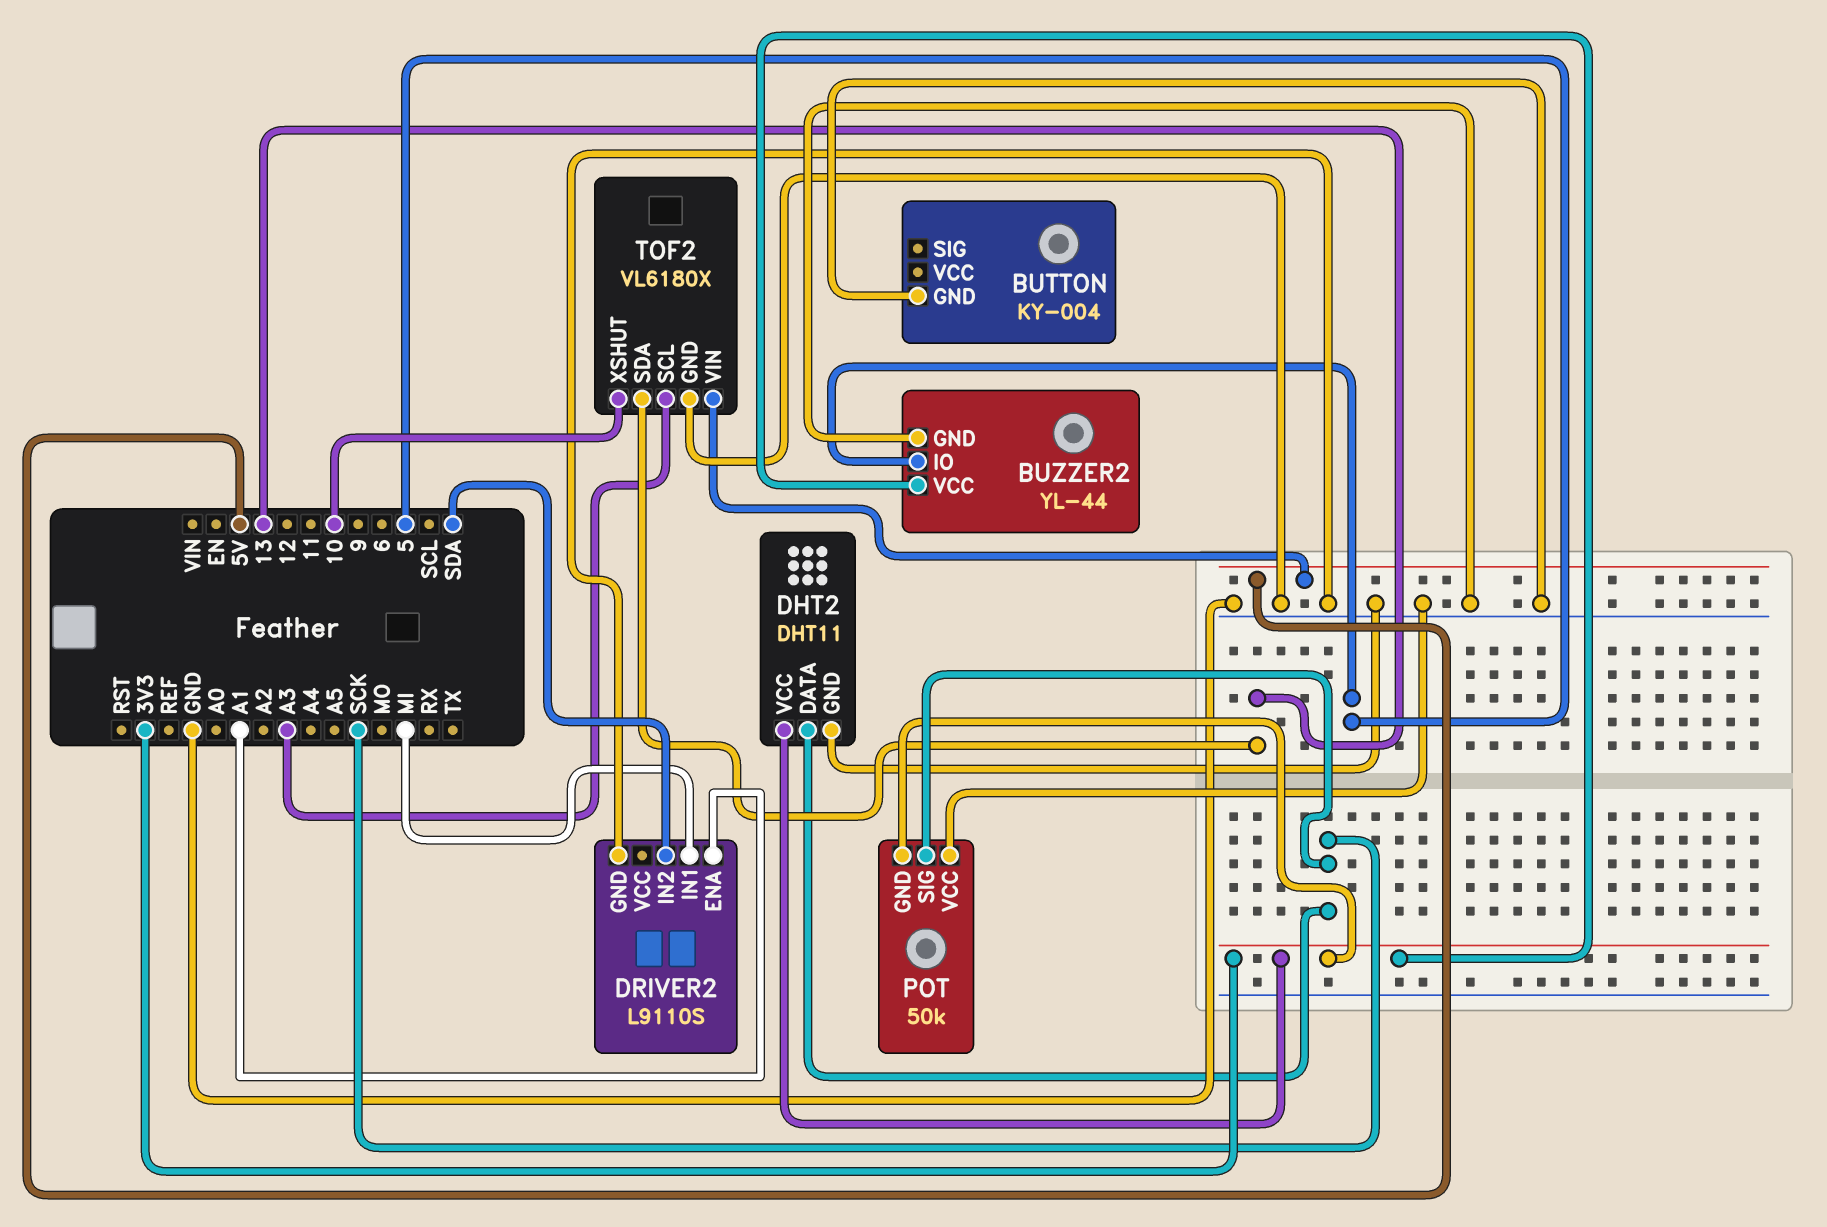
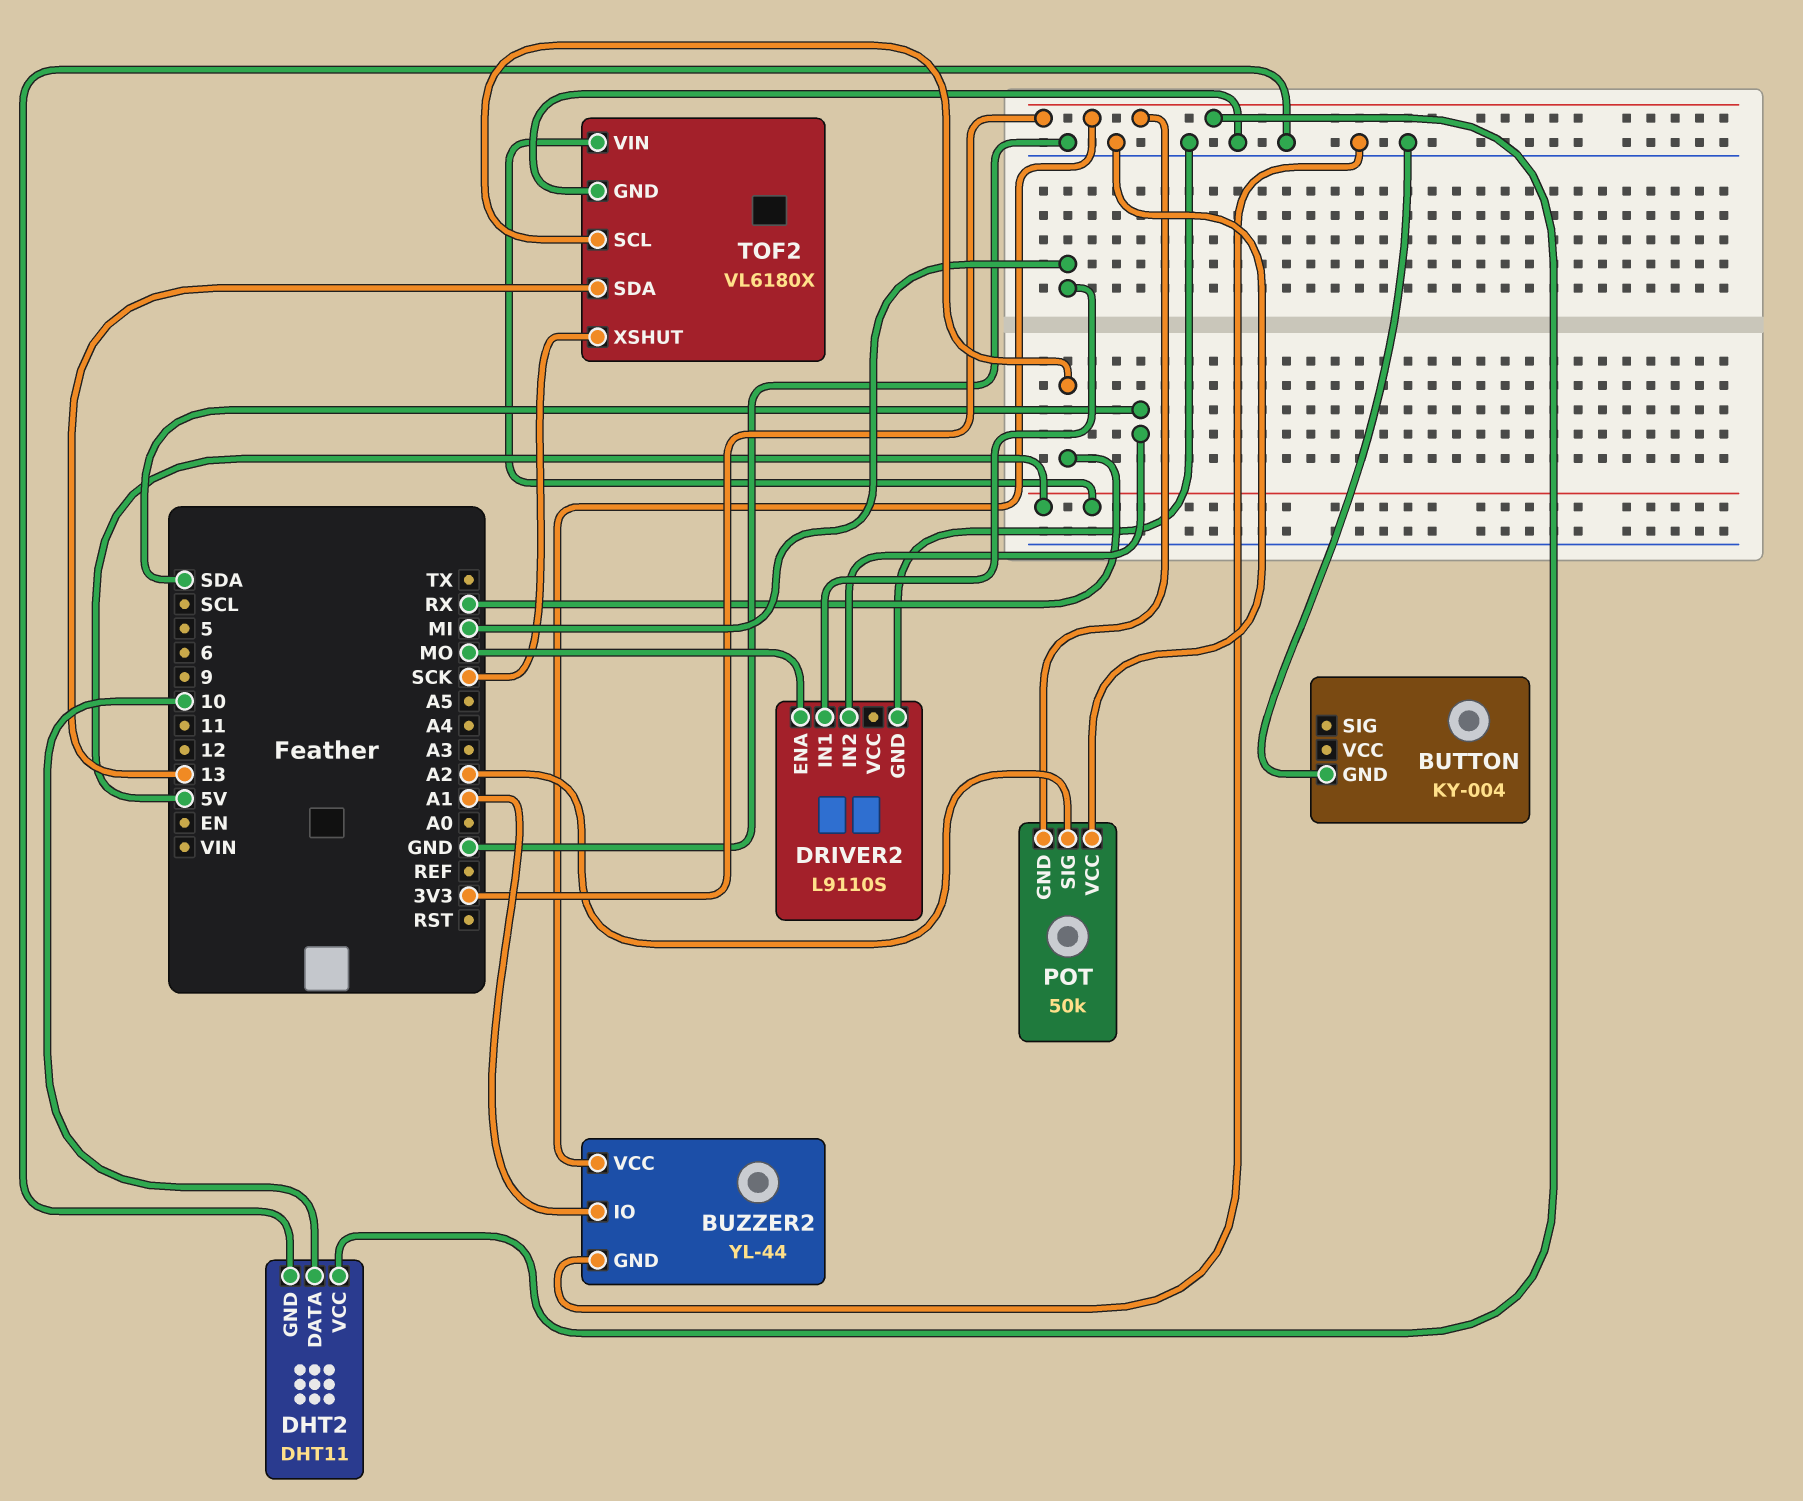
BUZZER2 pin IO: 5 -> A1
DHT2 pin DATA: SCK -> 10
DRIVER2 pin ENA: A1 -> MO
POT pin SIG: SCK -> A2
TOF2 pin SCL: A3 -> RX
TOF2 pin XSHUT: 10 -> SCK

